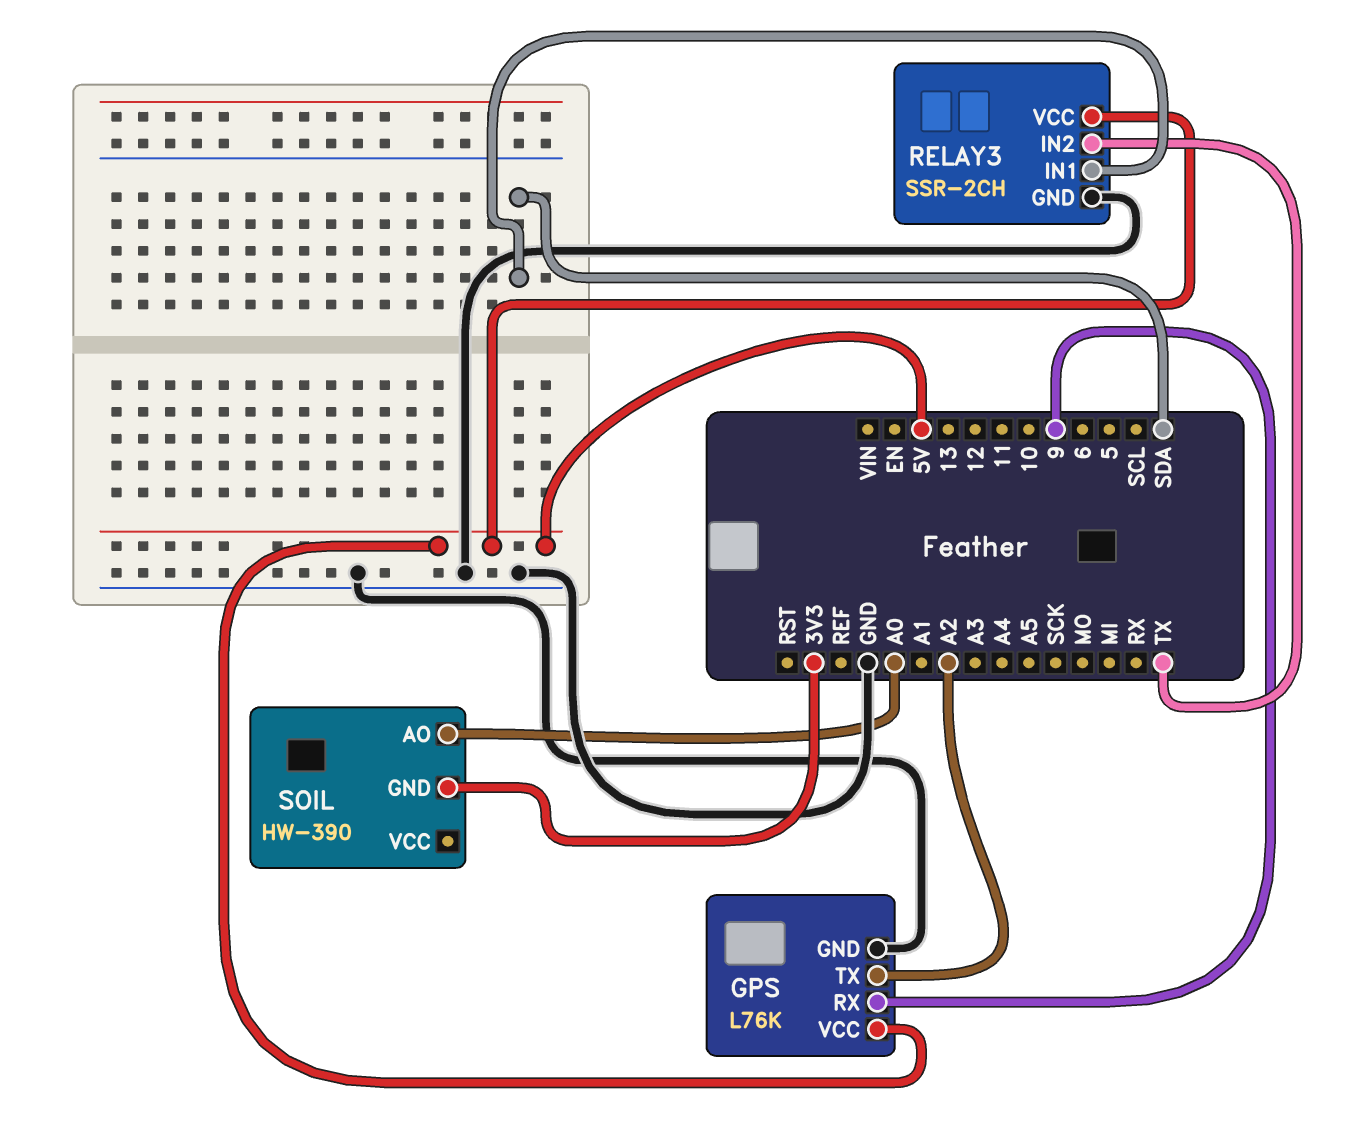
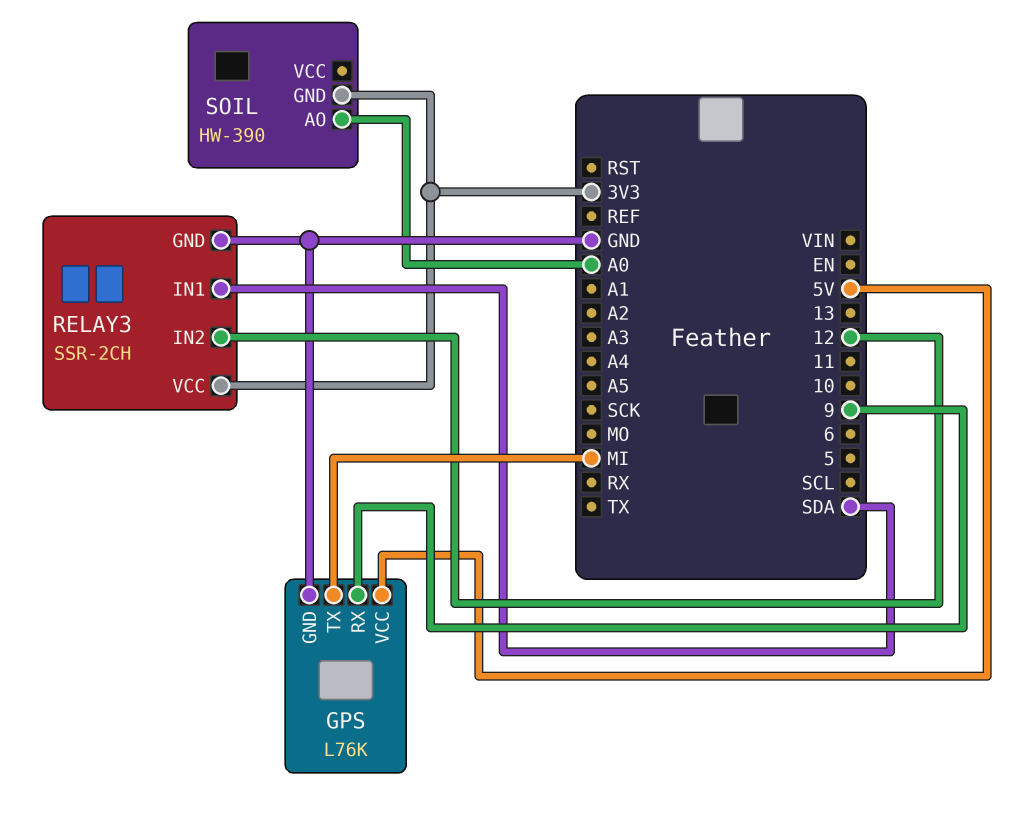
GPS pin TX: A2 -> MI
RELAY3 pin IN2: TX -> 12
RELAY3 pin VCC: 5V -> 3V3

